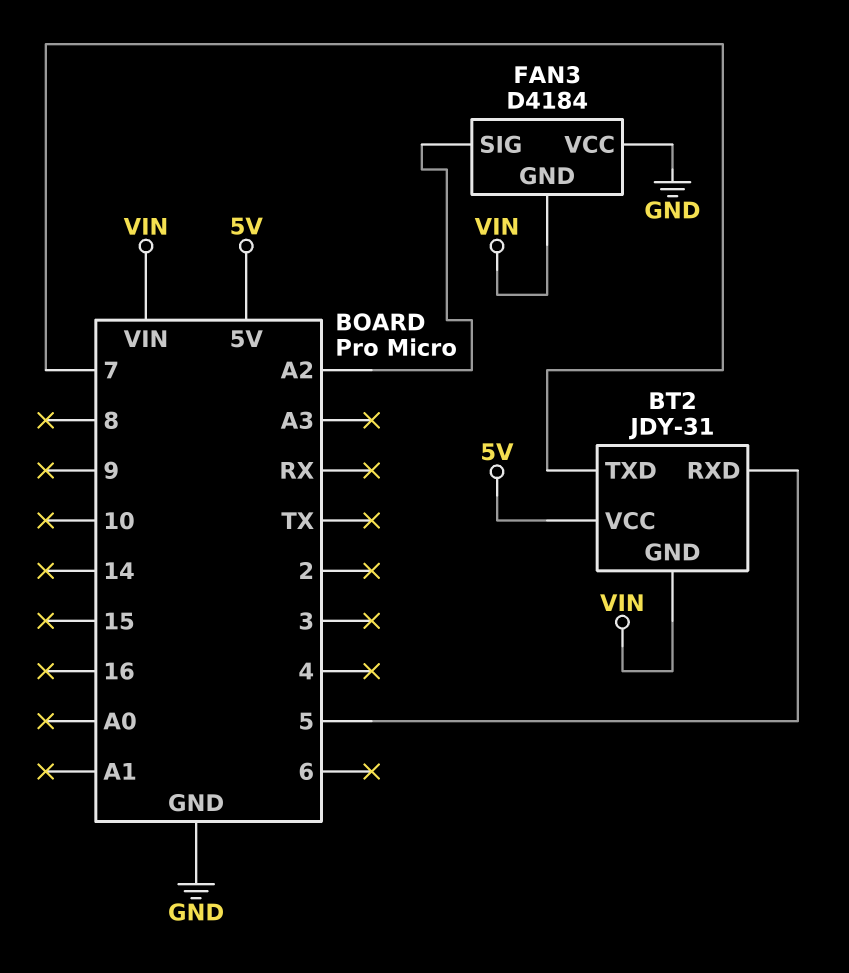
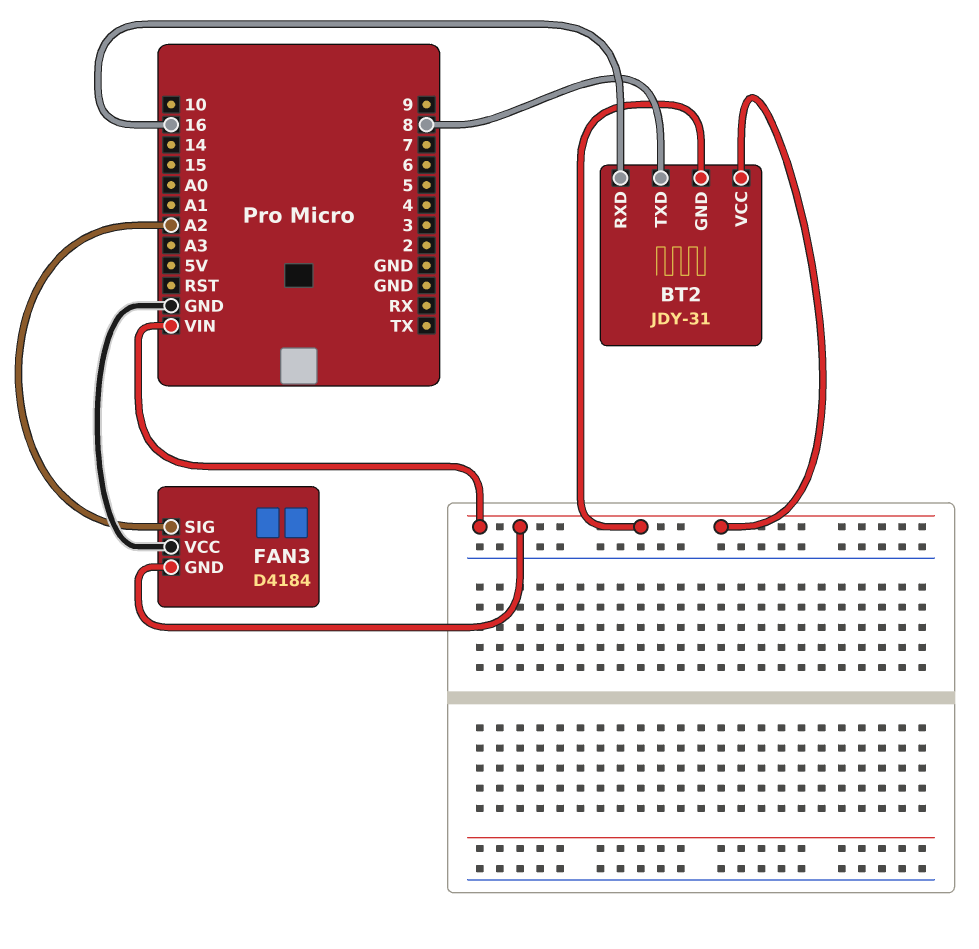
BT2 pin RXD: 5 -> 16
BT2 pin TXD: 7 -> 8
BT2 pin VCC: 5V -> VIN

